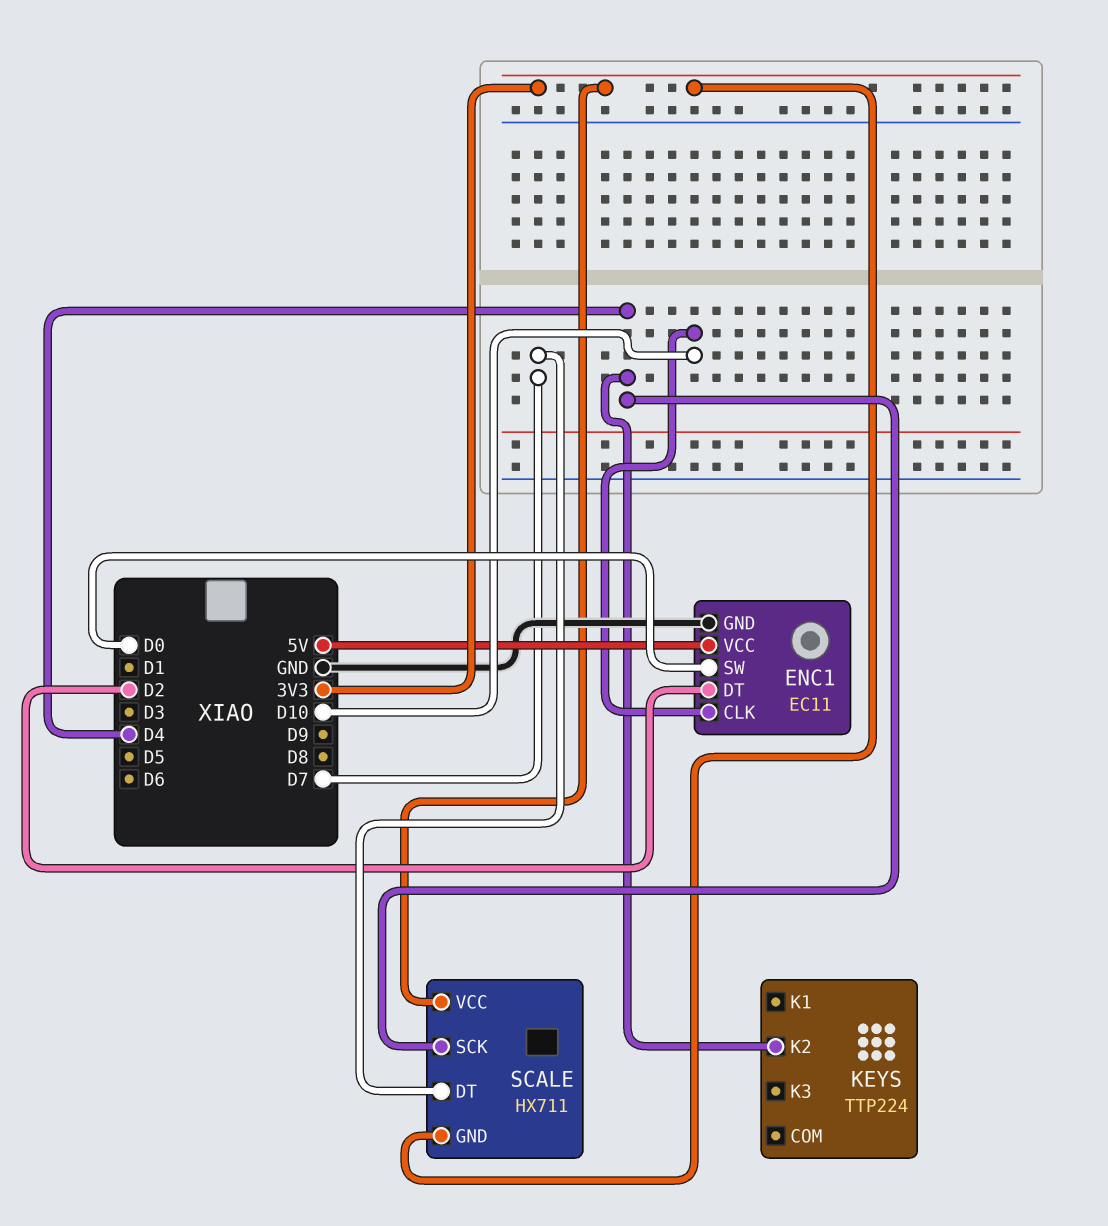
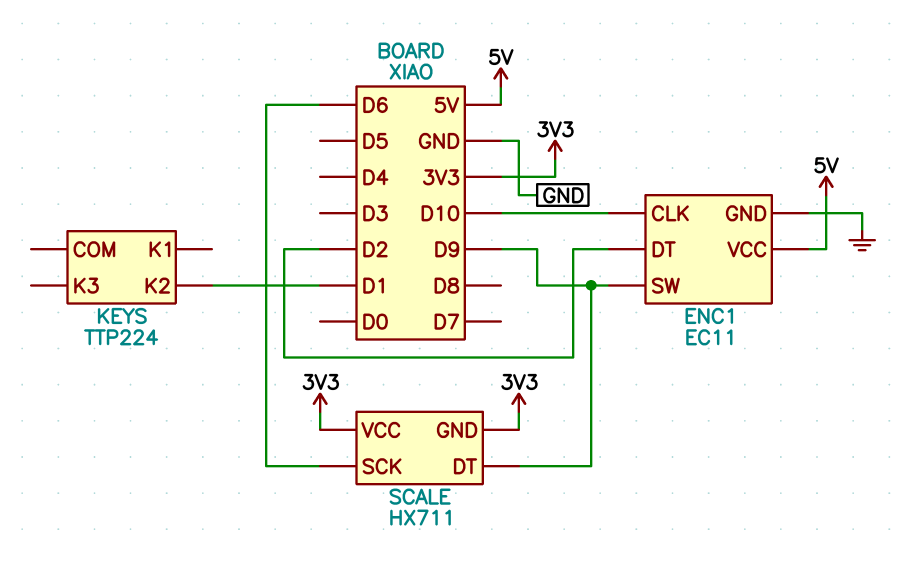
ENC1 pin SW: D0 -> D9
KEYS pin K2: D4 -> D1
SCALE pin DT: D7 -> D9
SCALE pin SCK: D4 -> D6

